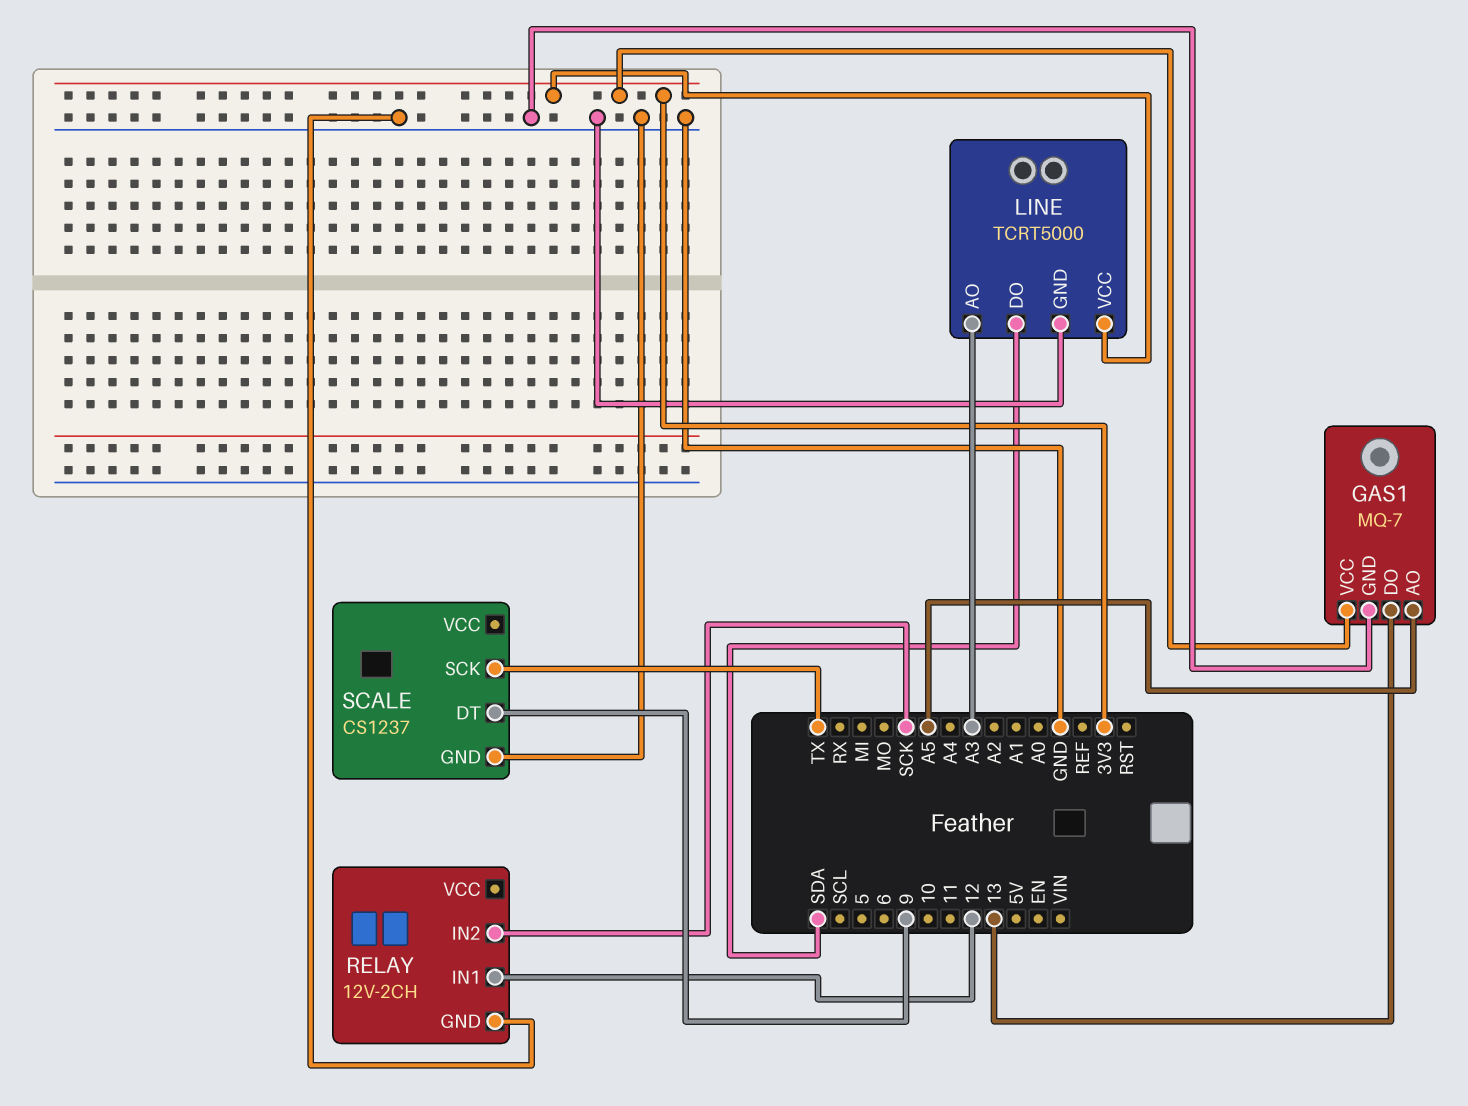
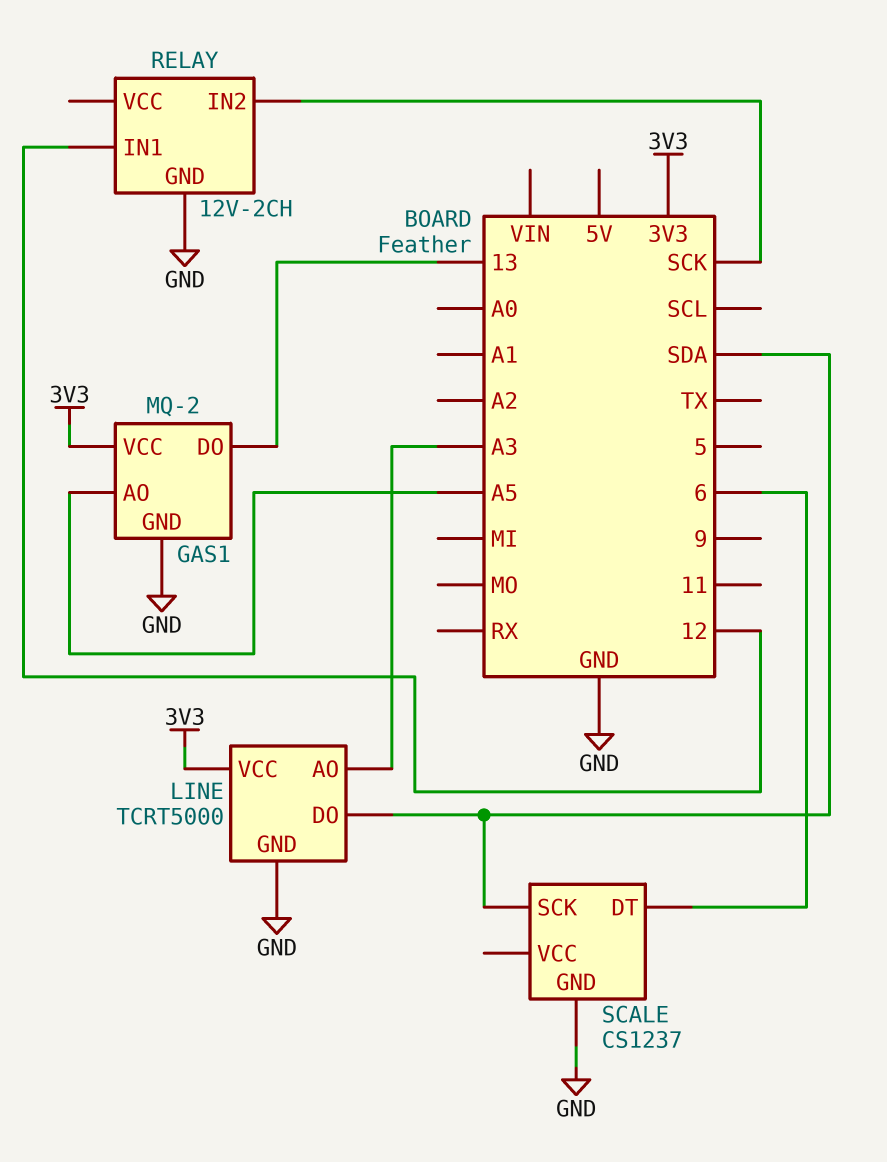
GAS1: MQ-7 -> MQ-2
SCALE pin DT: 9 -> 6
SCALE pin SCK: TX -> SDA

